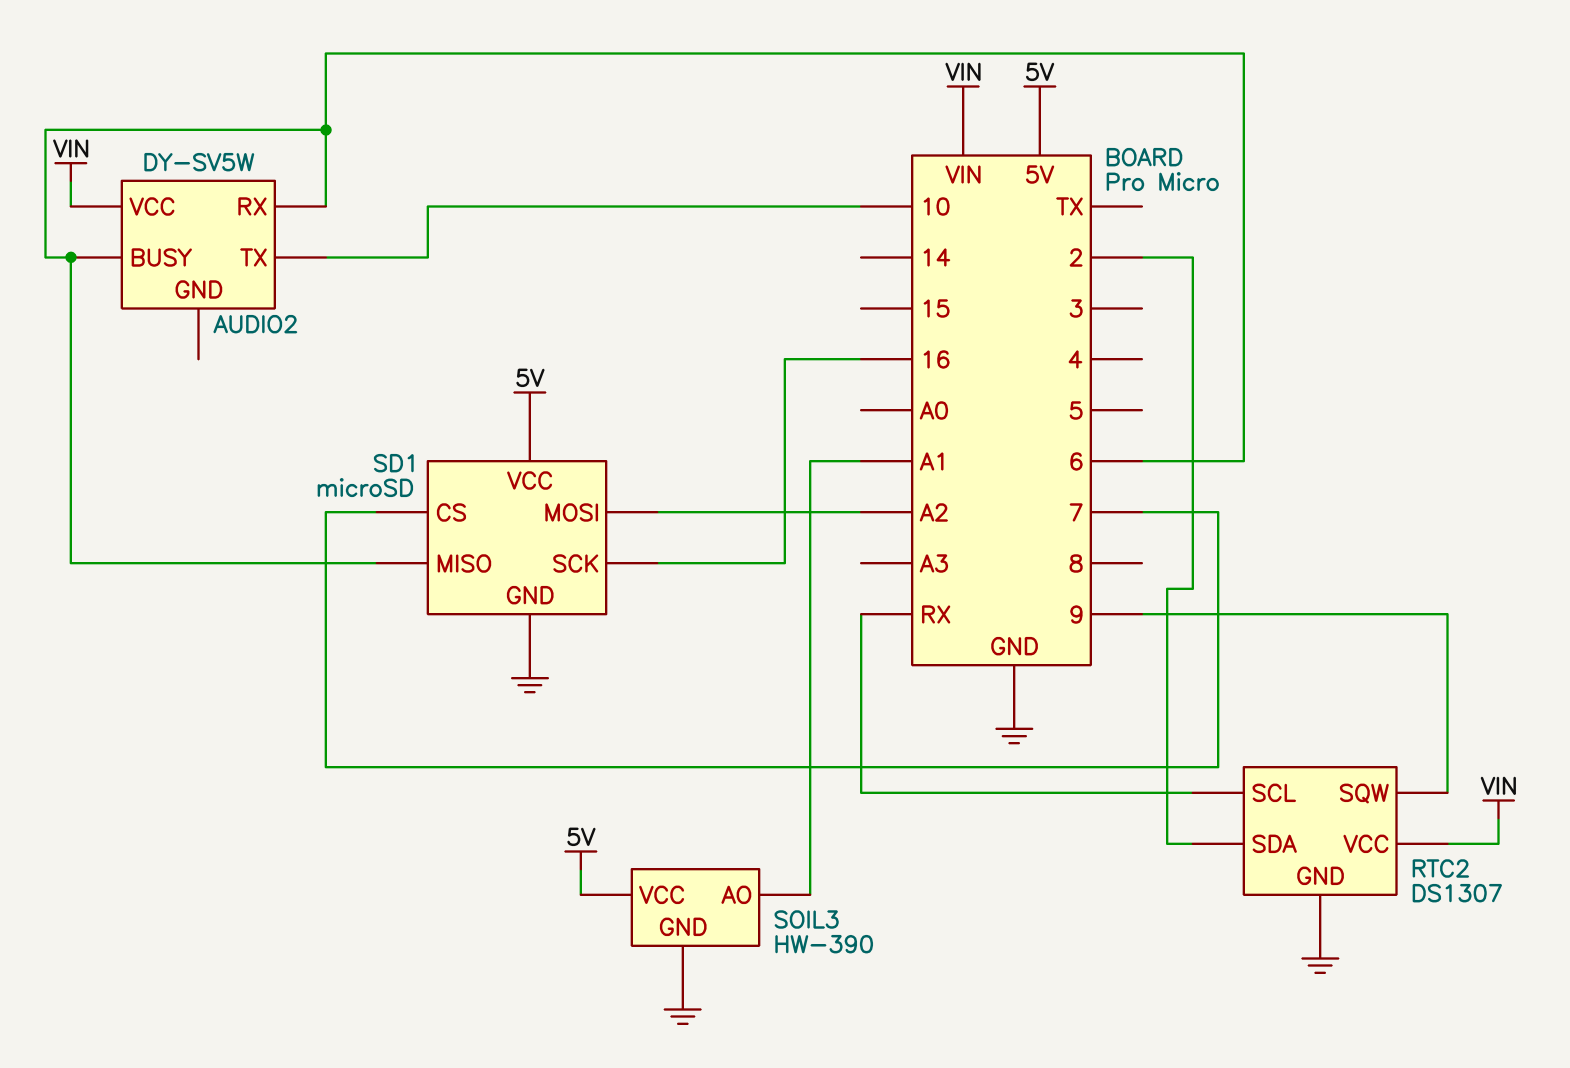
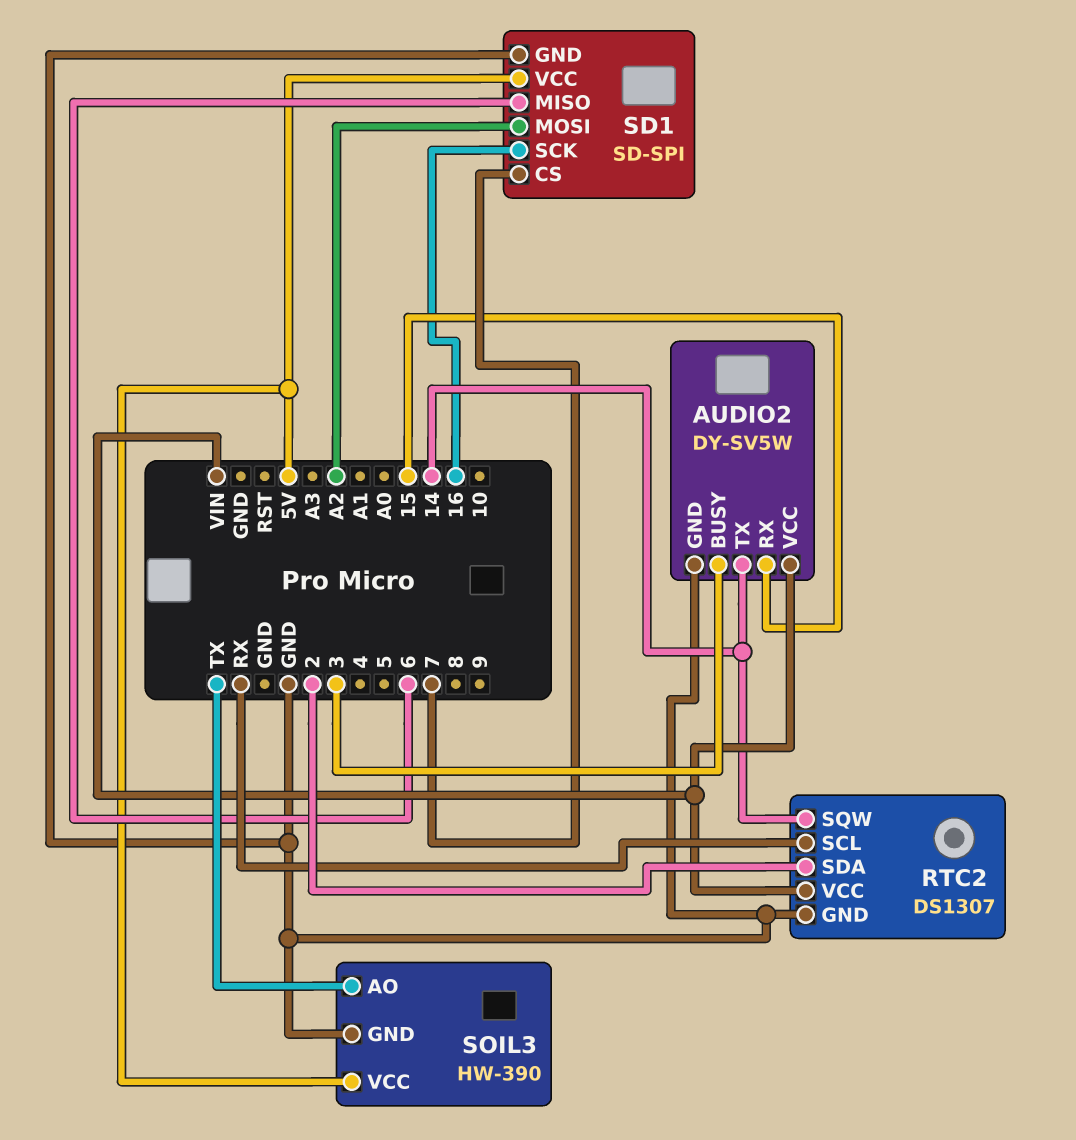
AUDIO2 pin BUSY: 6 -> 3
AUDIO2 pin GND: none -> GND
AUDIO2 pin RX: 6 -> 15
AUDIO2 pin TX: 10 -> 14
RTC2 pin SQW: 9 -> 14
SD1: microSD -> SD-SPI
SOIL3 pin AO: A1 -> TX

